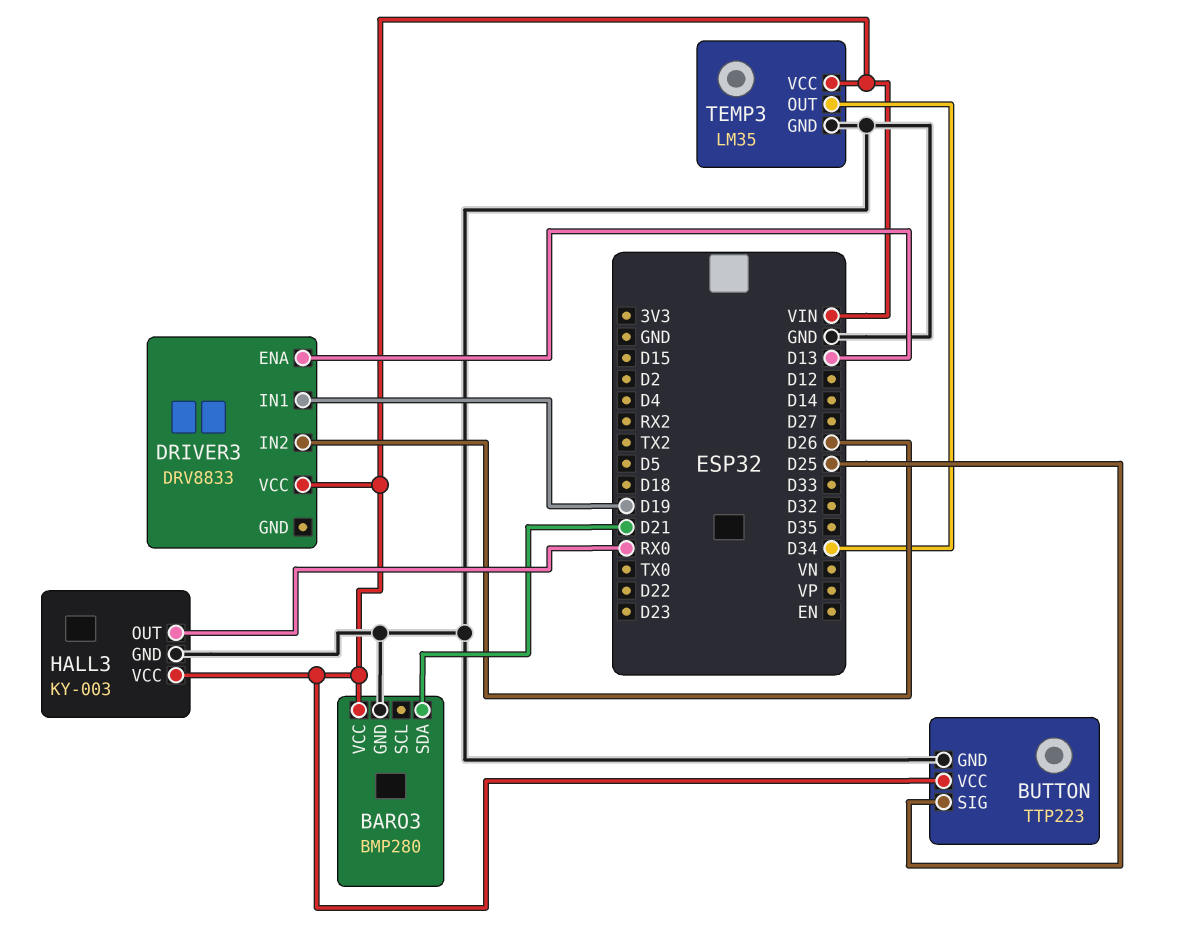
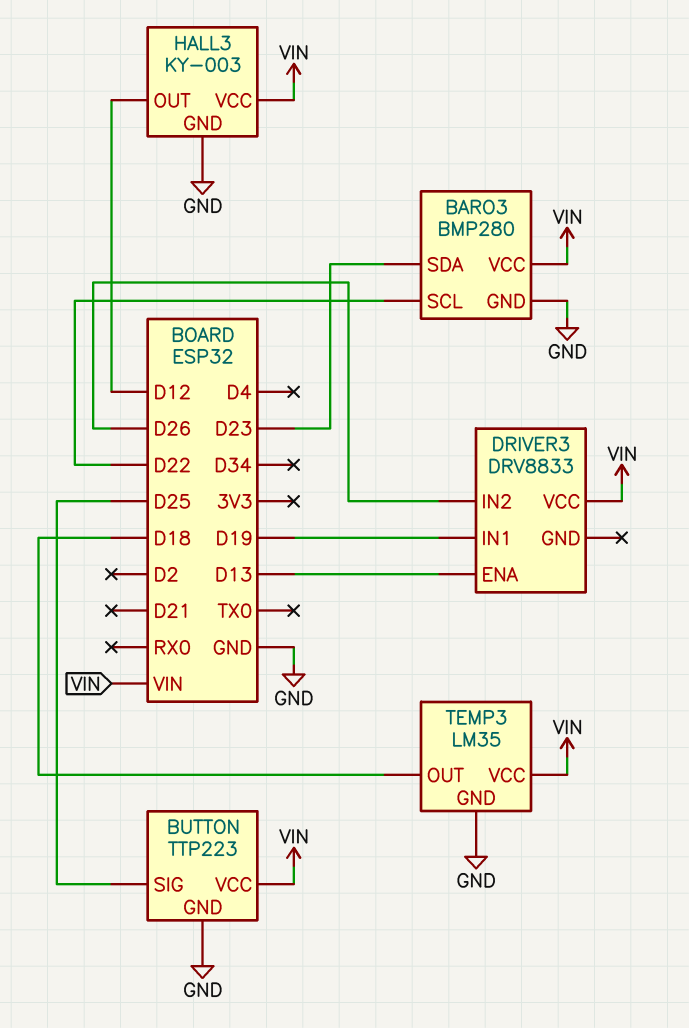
BARO3 pin SCL: none -> D22
BARO3 pin SDA: D21 -> D23
HALL3 pin OUT: RX0 -> D12
TEMP3 pin OUT: D34 -> D18

